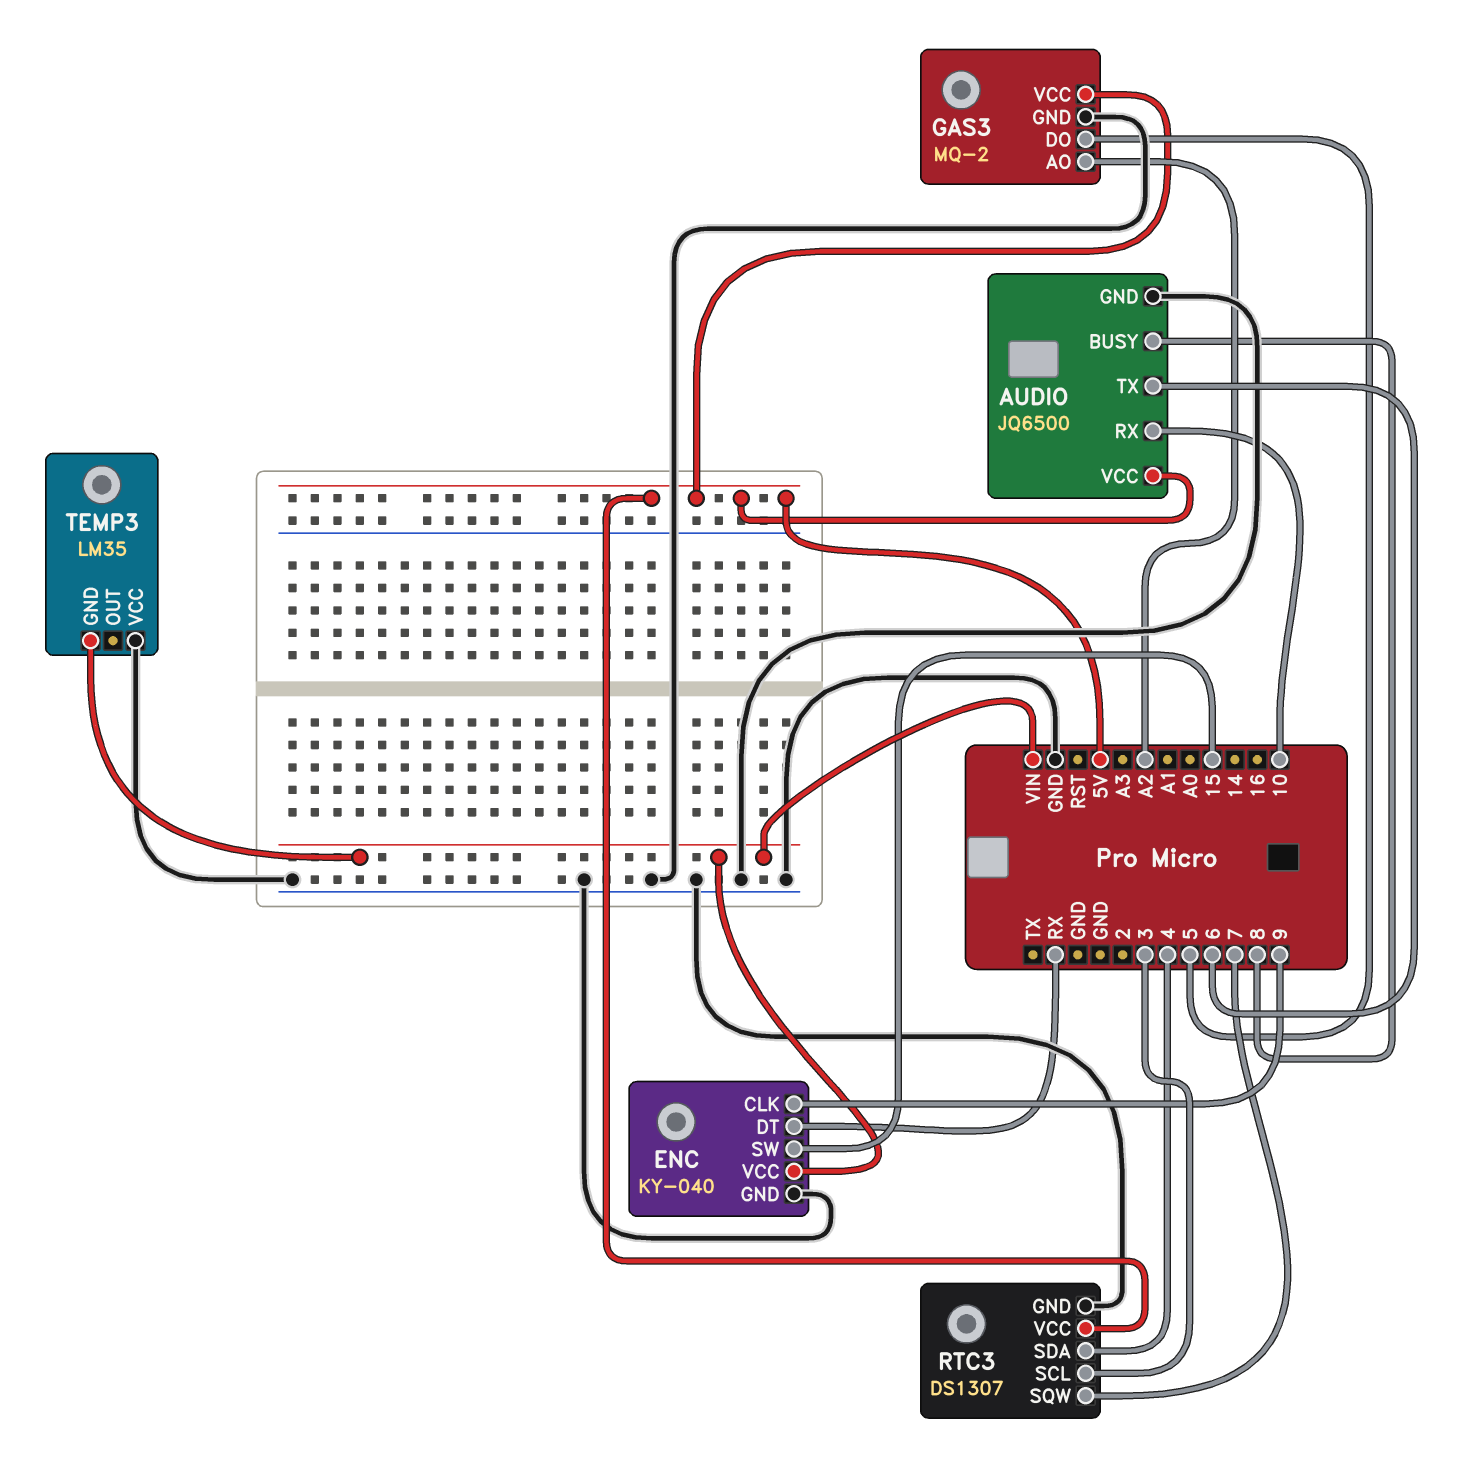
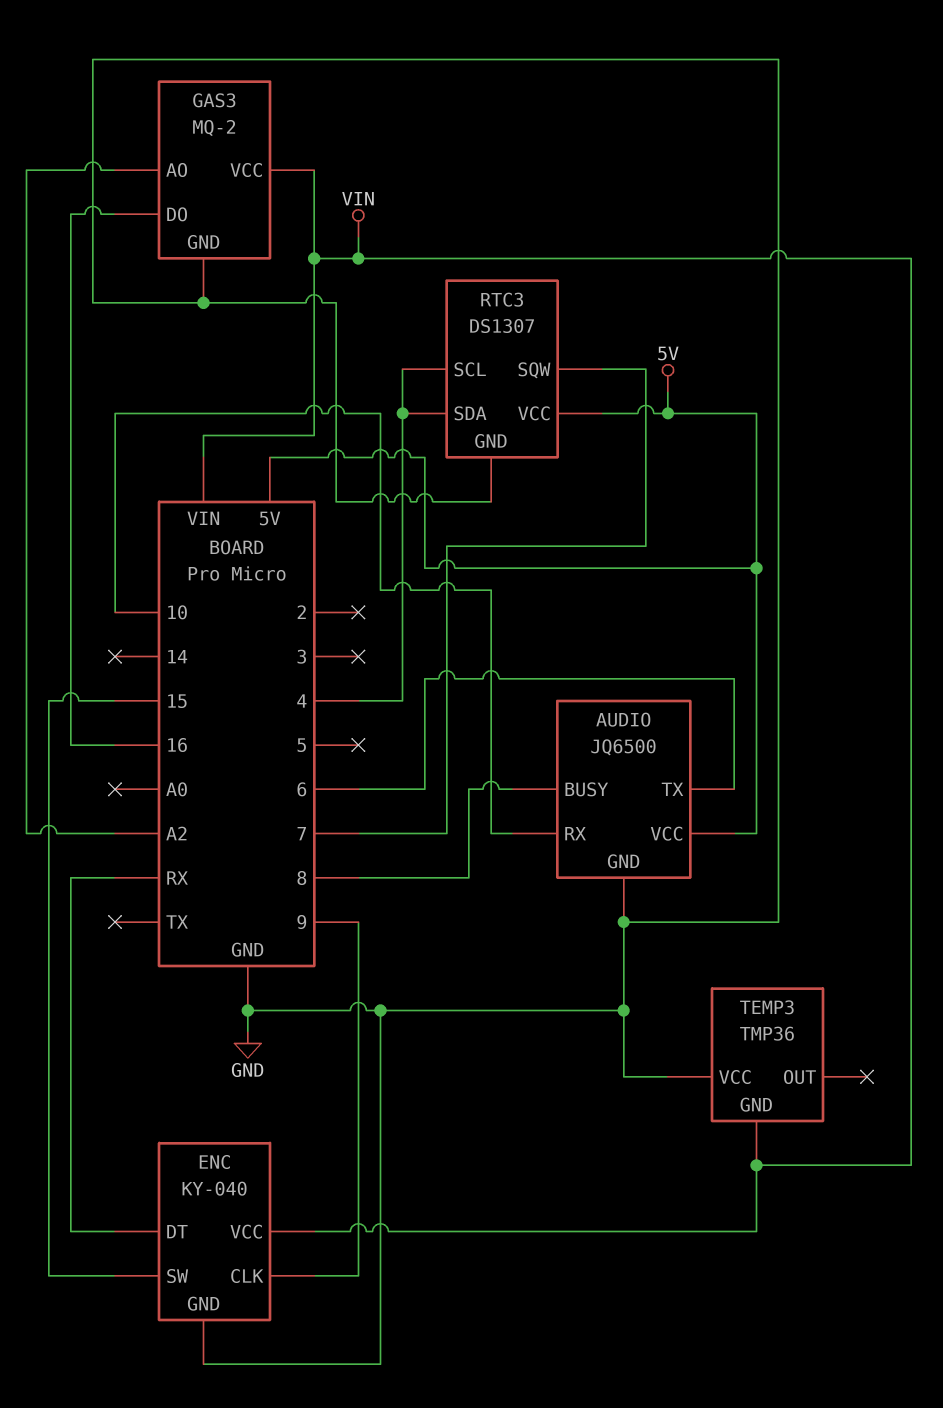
GAS3 pin DO: 5 -> 16
GAS3 pin VCC: 5V -> VIN
RTC3 pin SCL: 3 -> 4
TEMP3: LM35 -> TMP36

